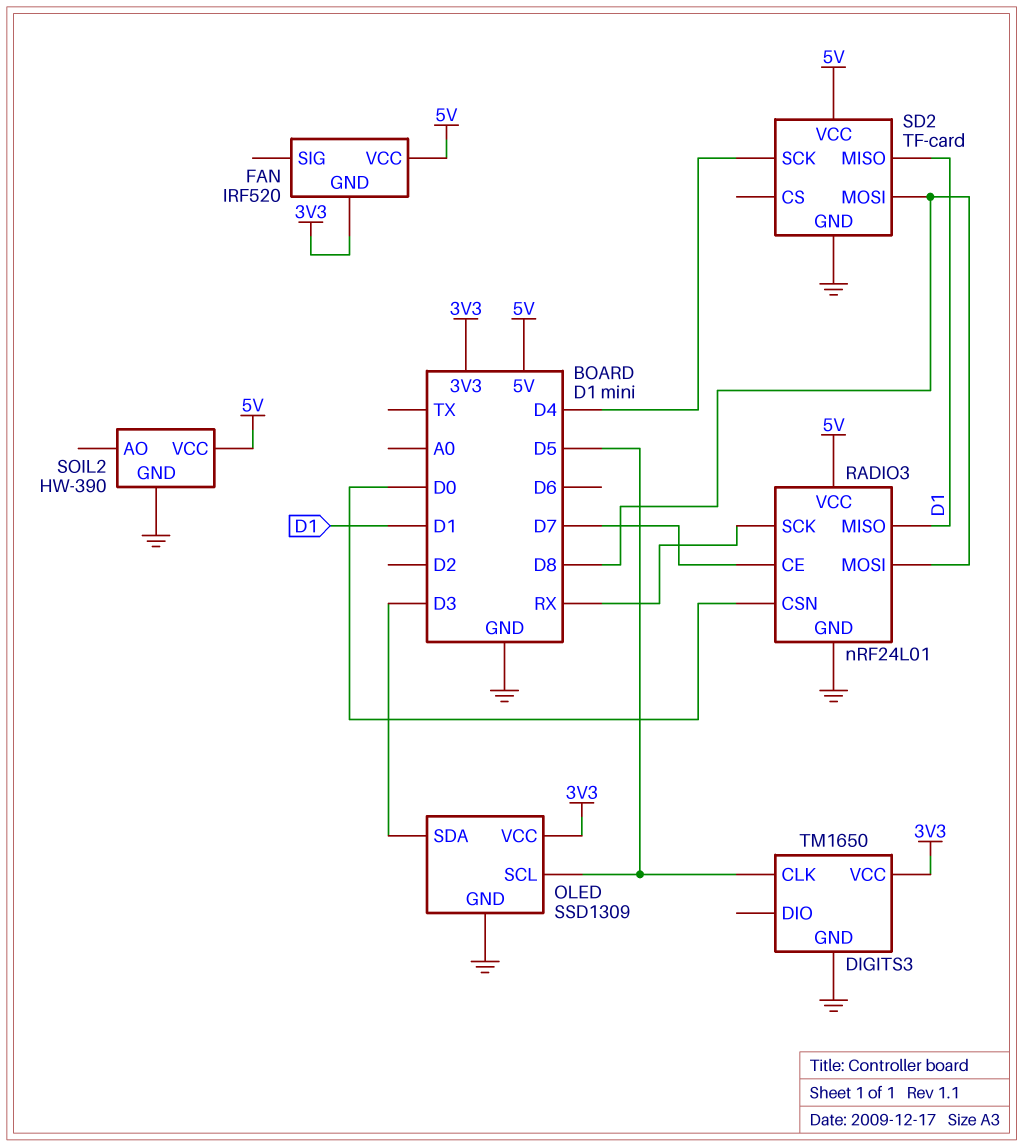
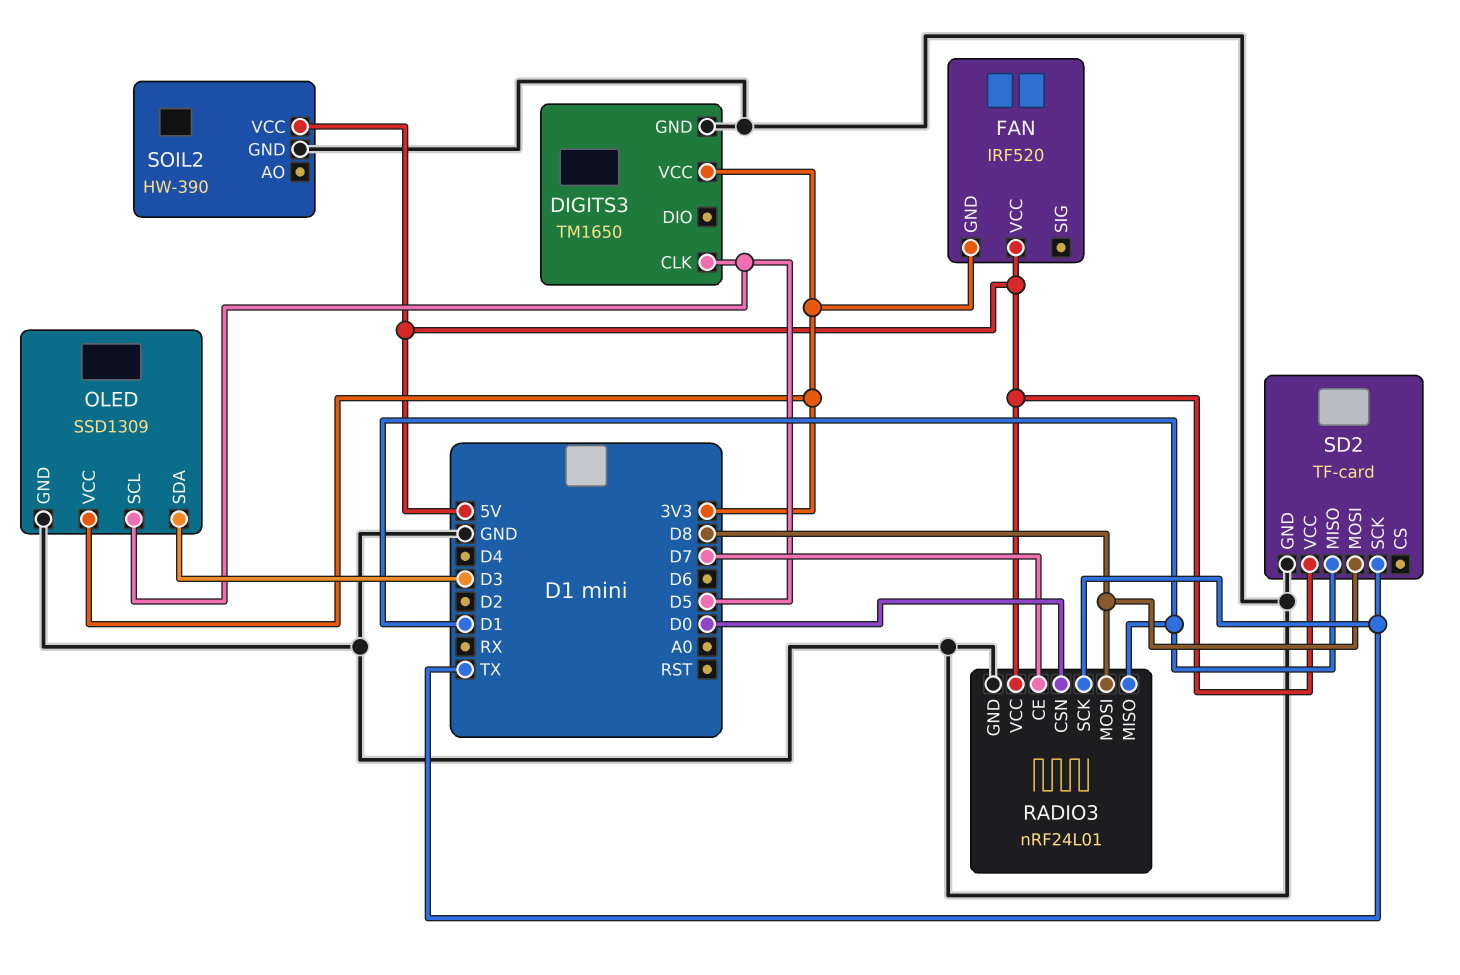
RADIO3 pin SCK: RX -> TX
SD2 pin SCK: D4 -> TX

